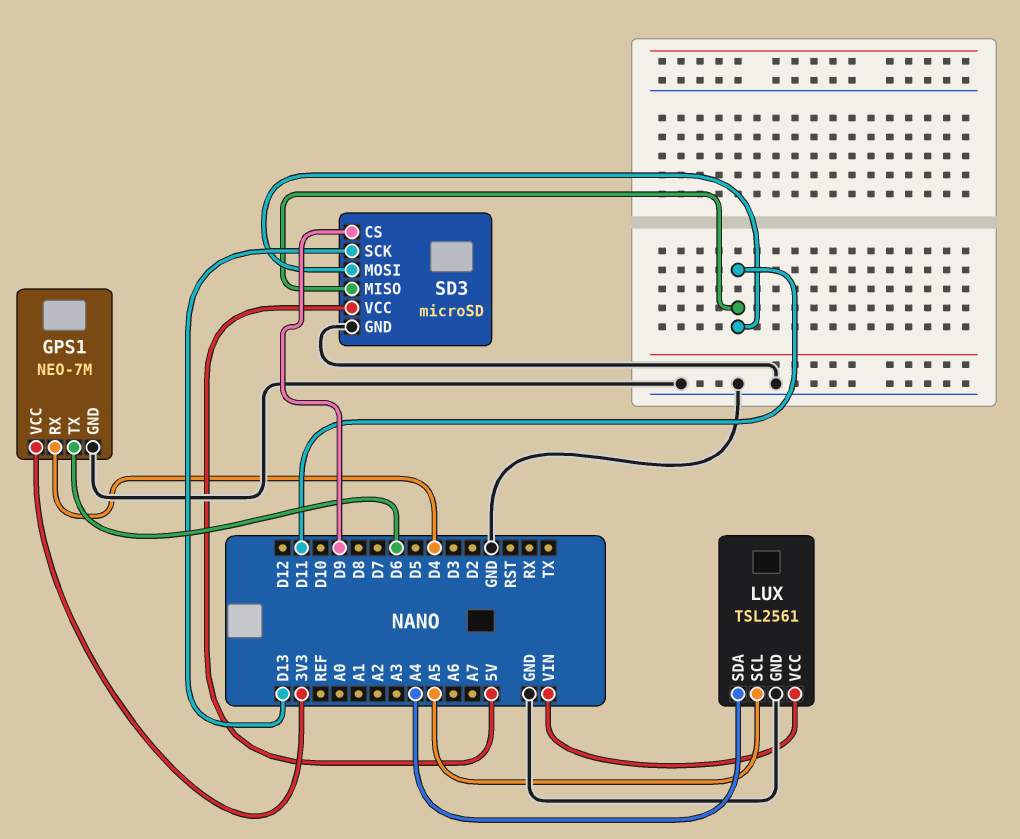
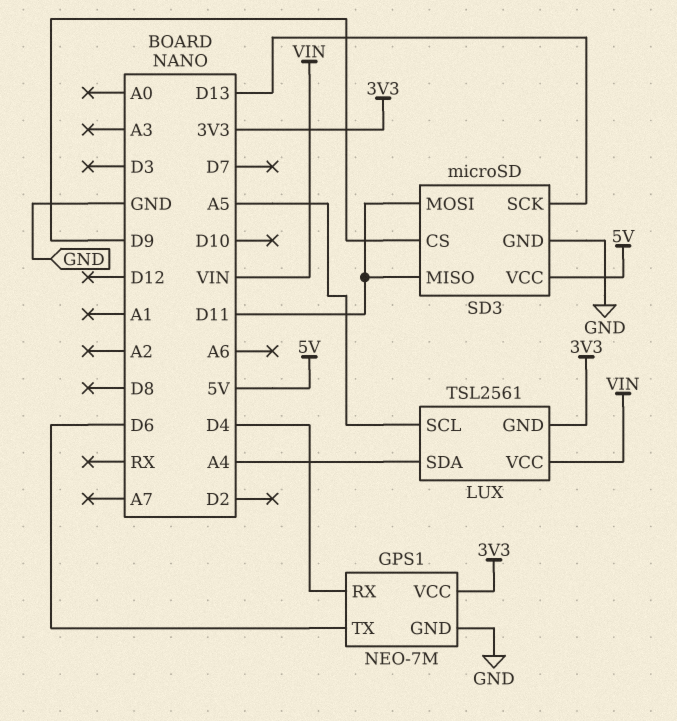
LUX pin GND: GND -> 3V3

